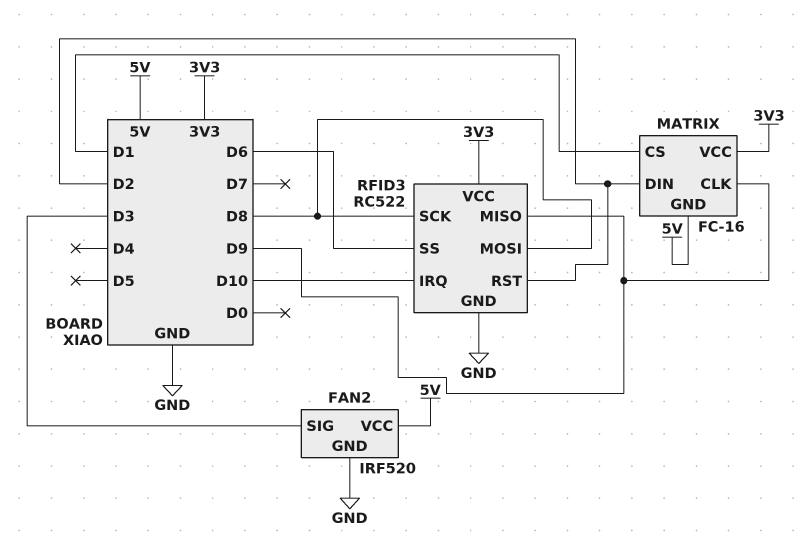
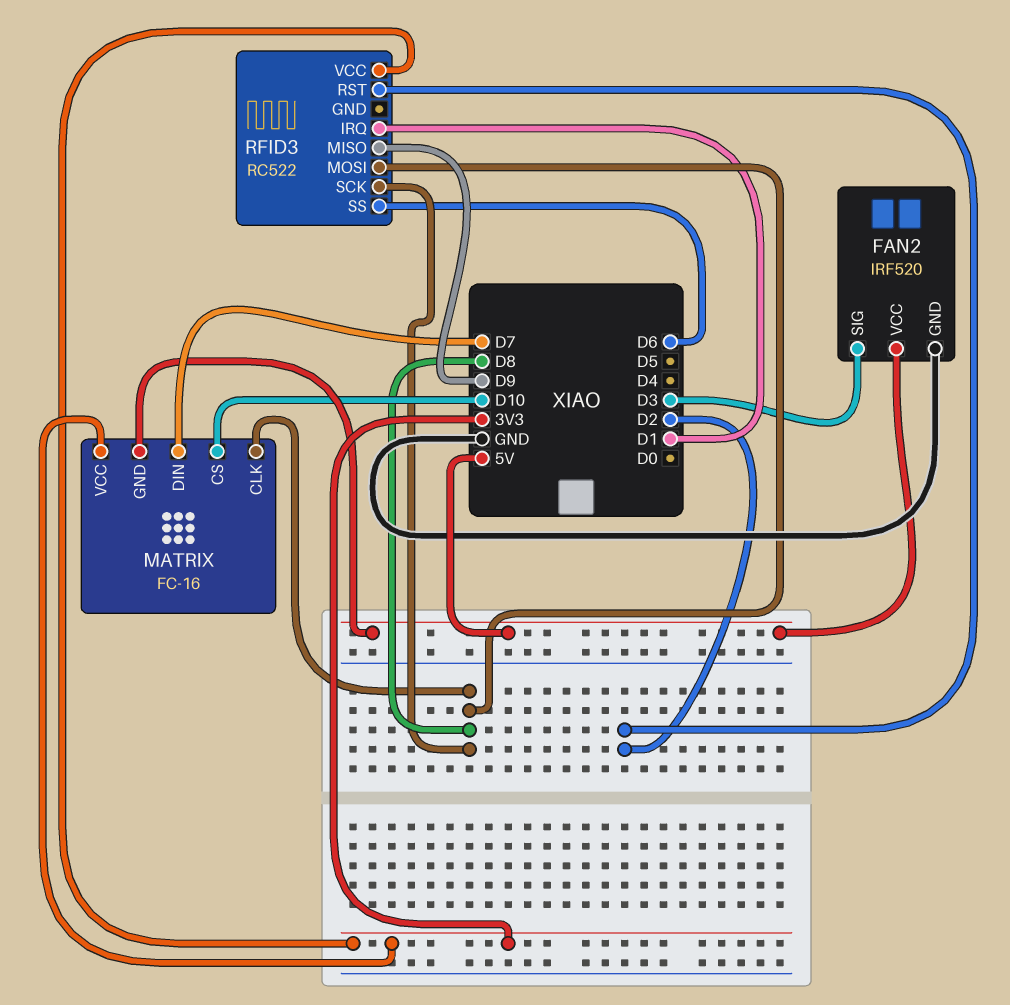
MATRIX pin CLK: D9 -> D8
MATRIX pin CS: D1 -> D10
MATRIX pin DIN: D2 -> D7
RFID3 pin GND: GND -> none
RFID3 pin IRQ: D10 -> D1

